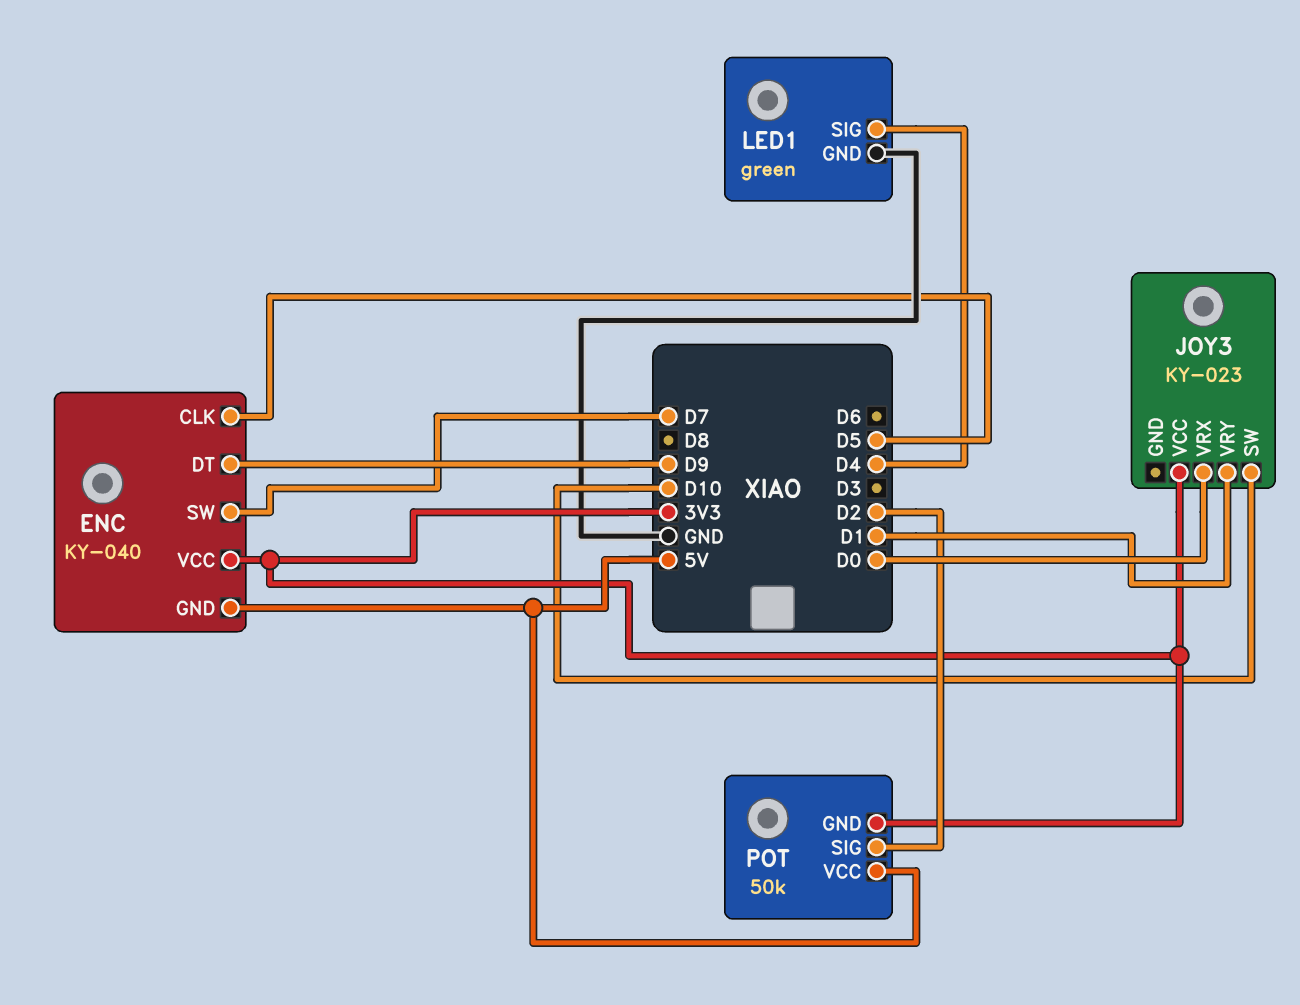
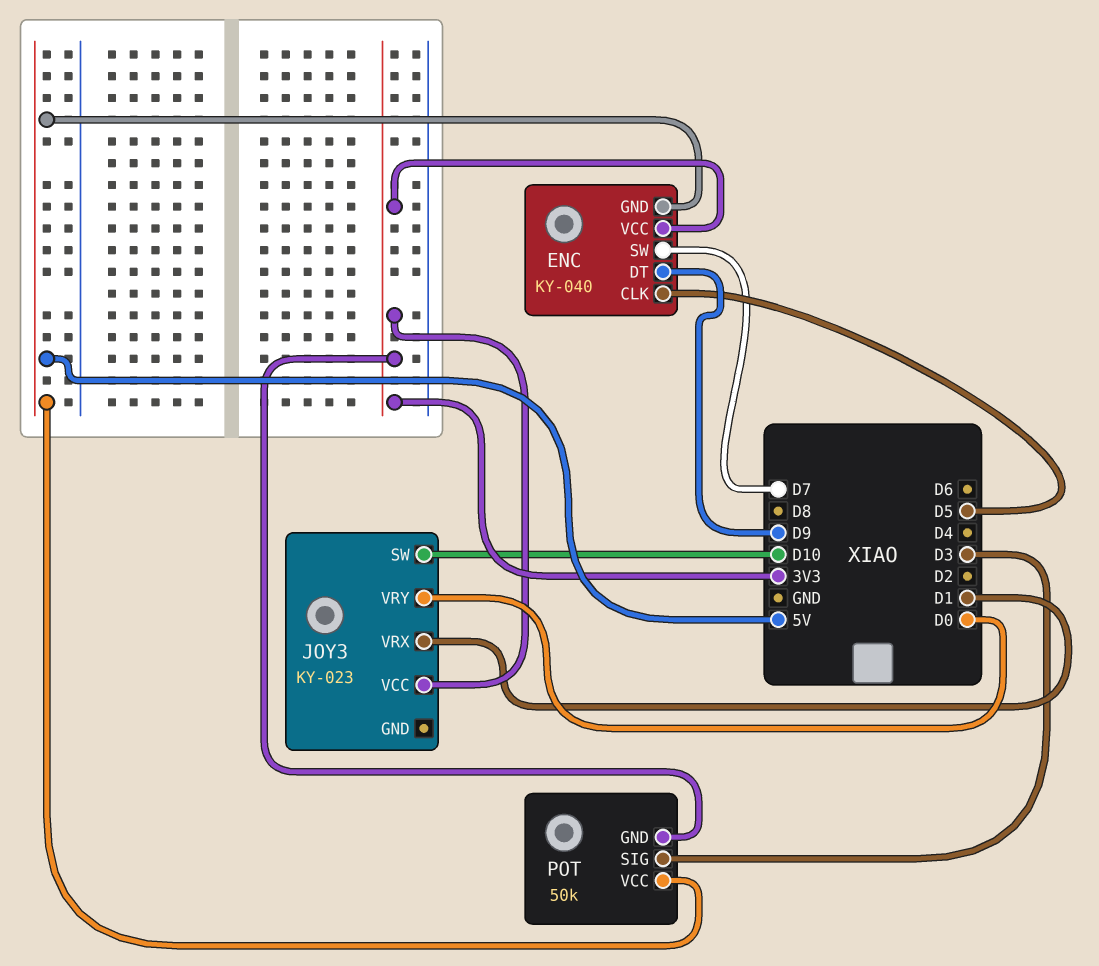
JOY3 pin VRX: D0 -> D1
JOY3 pin VRY: D1 -> D0
LED1: green -> none
LED1 pin GND: GND -> none
LED1 pin SIG: D4 -> none
POT pin SIG: D2 -> D3

